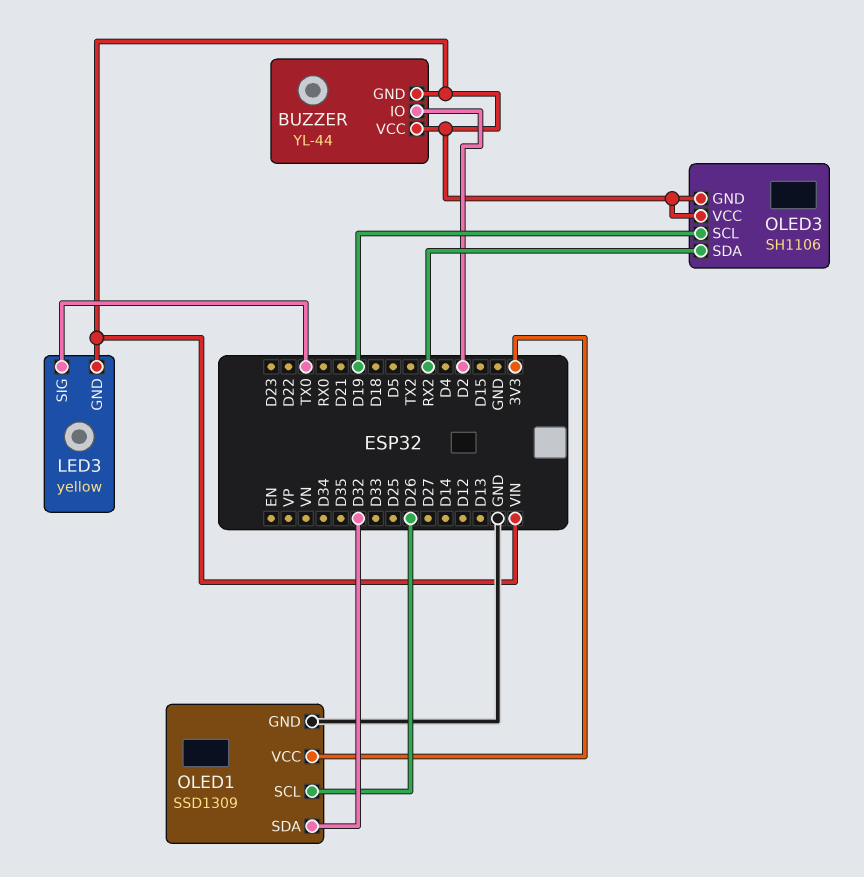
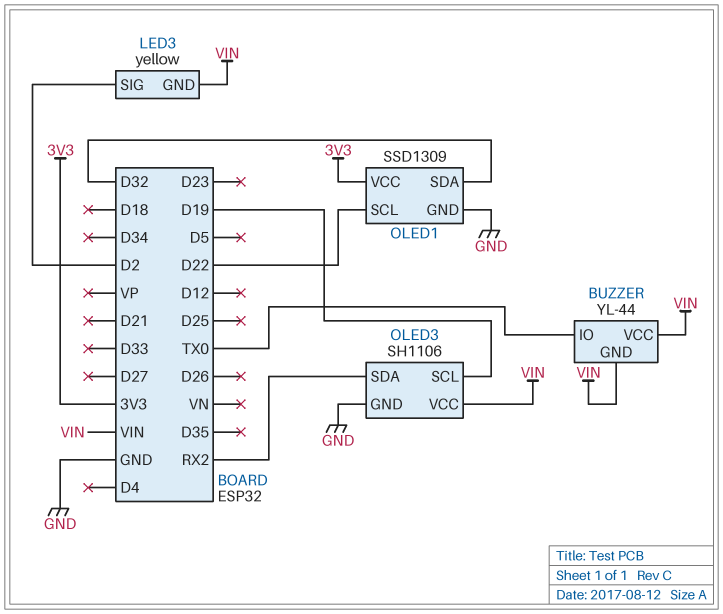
BUZZER pin IO: D2 -> TX0
LED3 pin SIG: TX0 -> D2
OLED1 pin SCL: D26 -> D22
OLED3 pin GND: VIN -> GND

